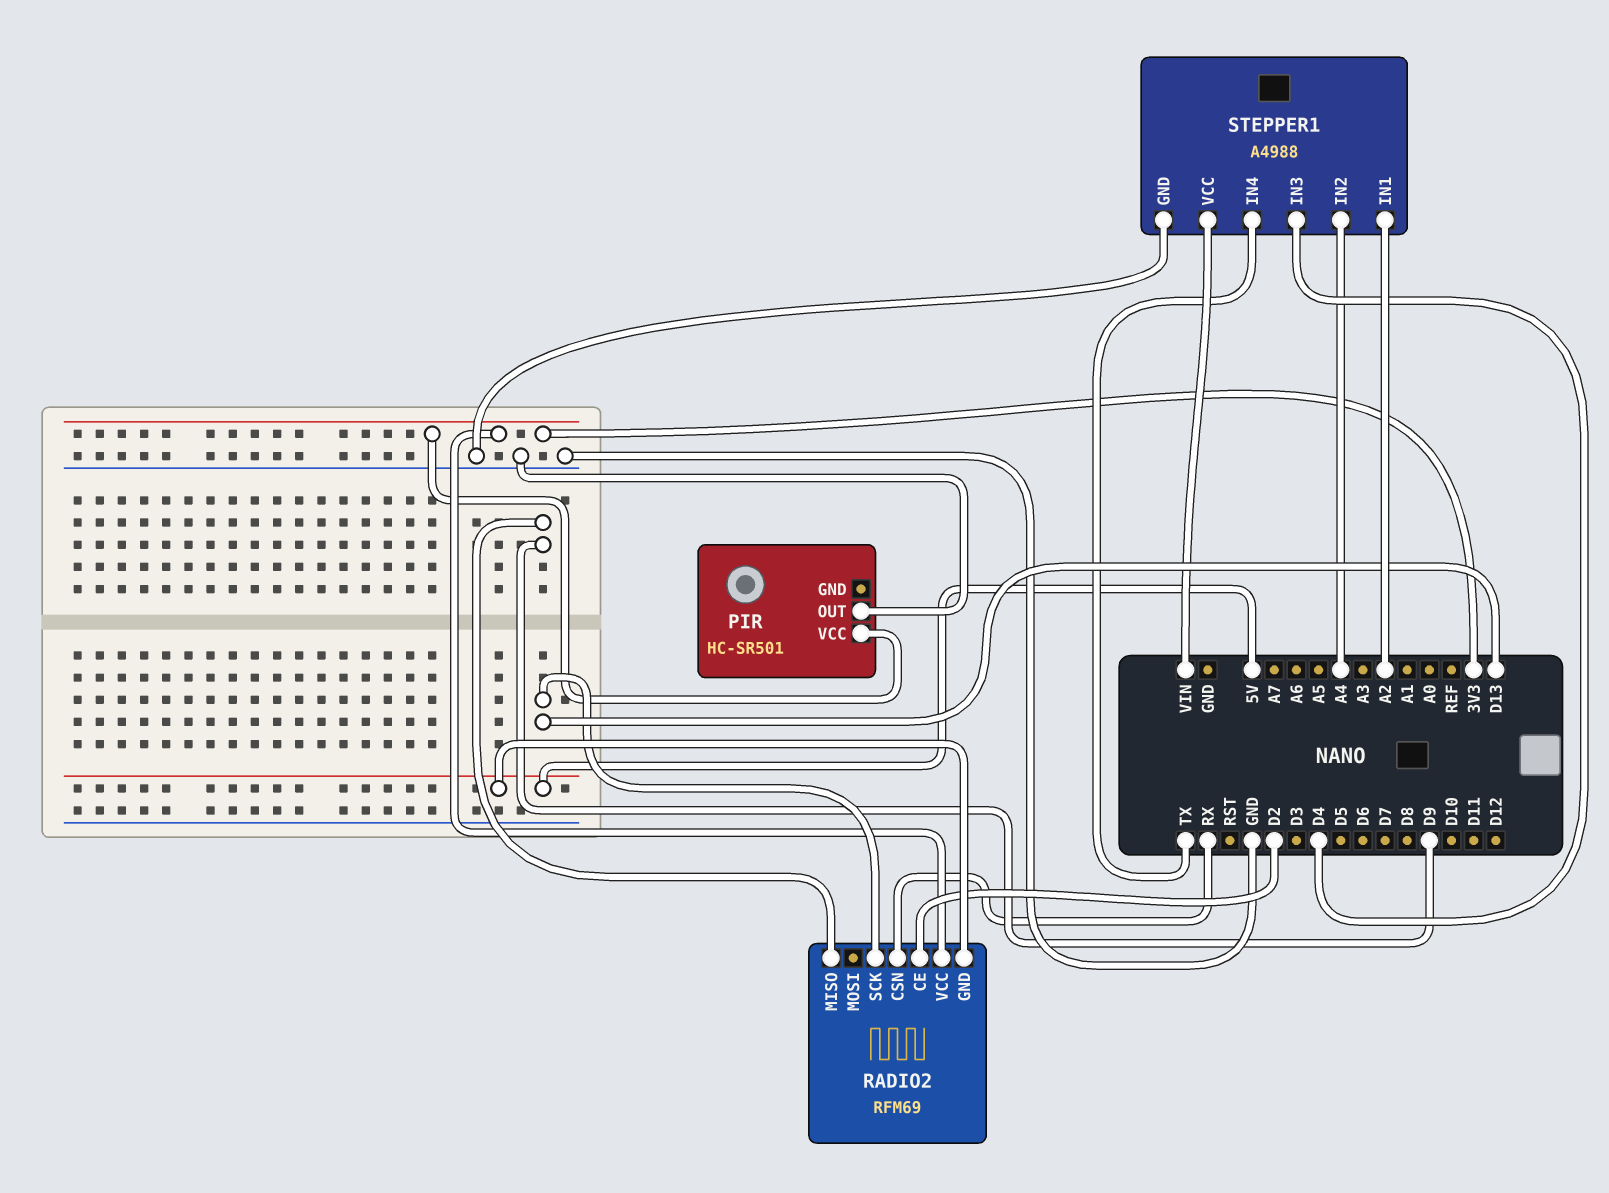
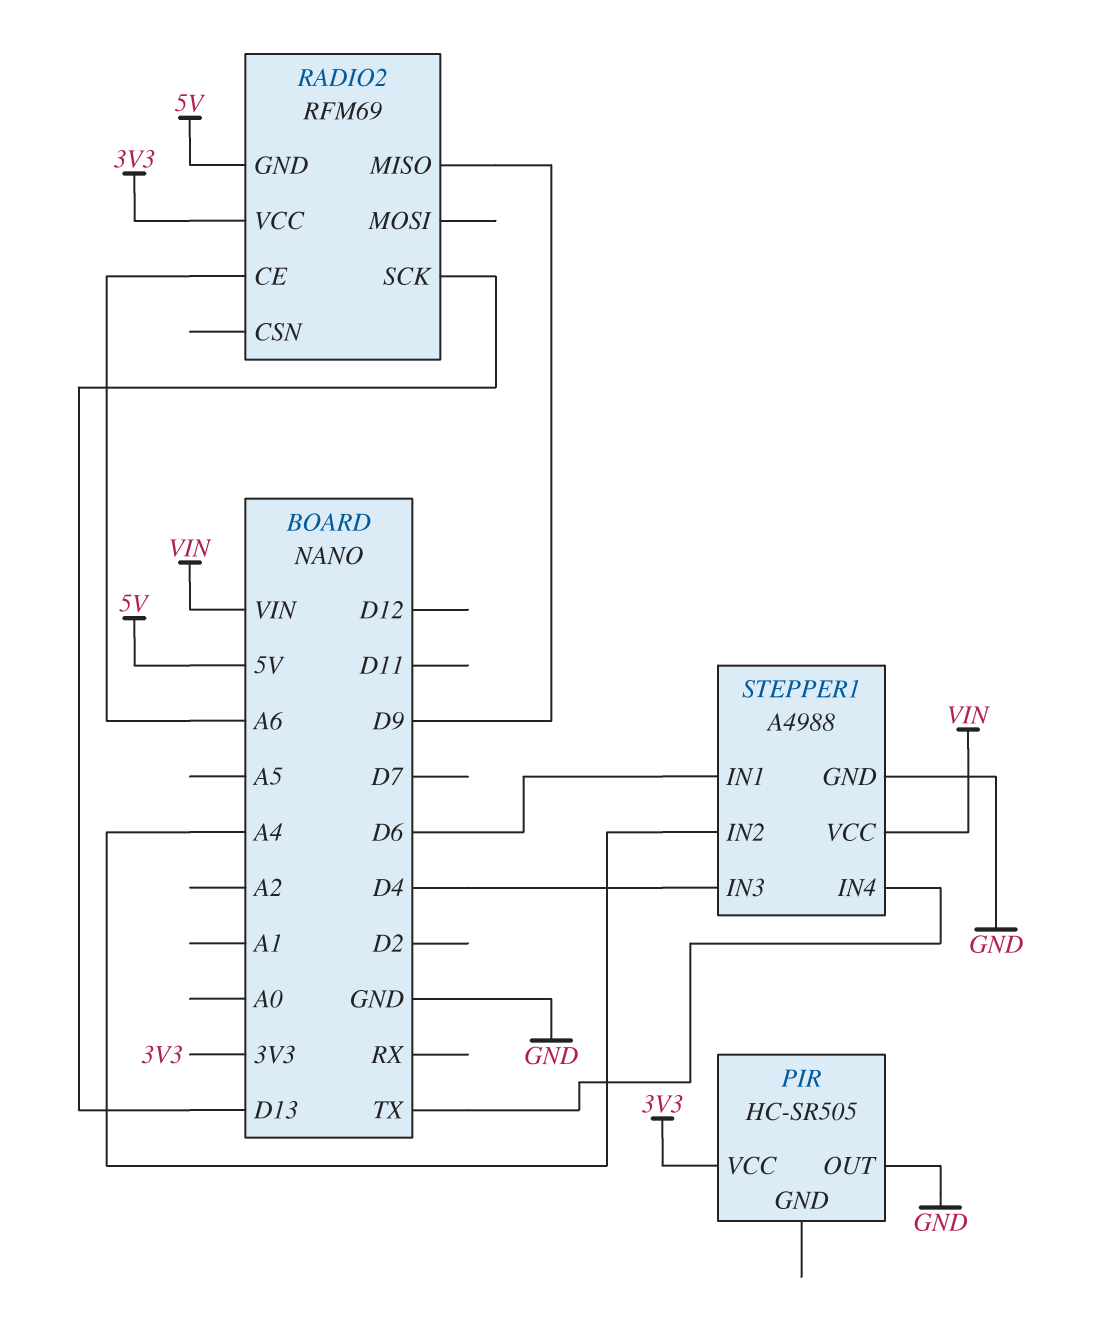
PIR: HC-SR501 -> HC-SR505
RADIO2 pin CE: D2 -> A6
RADIO2 pin CSN: RX -> none
STEPPER1 pin IN1: A2 -> D6

